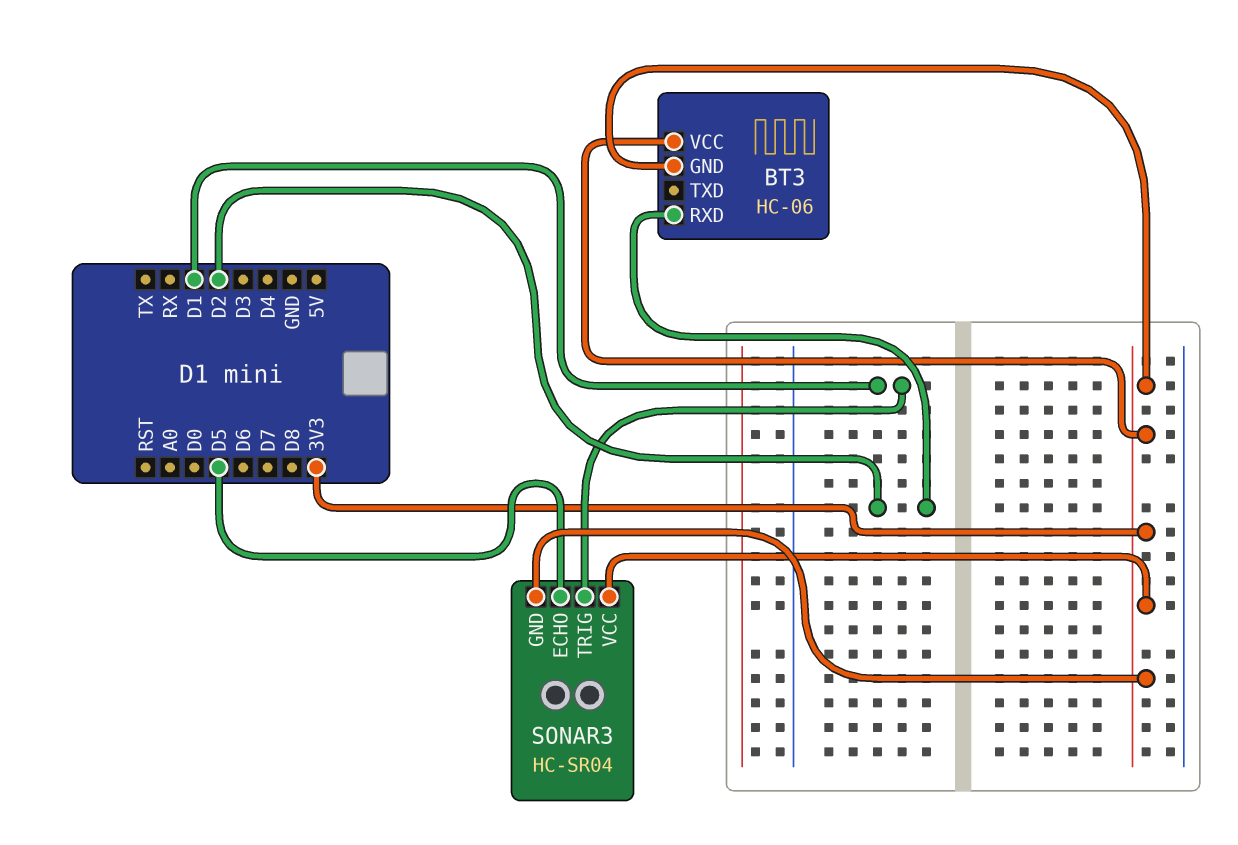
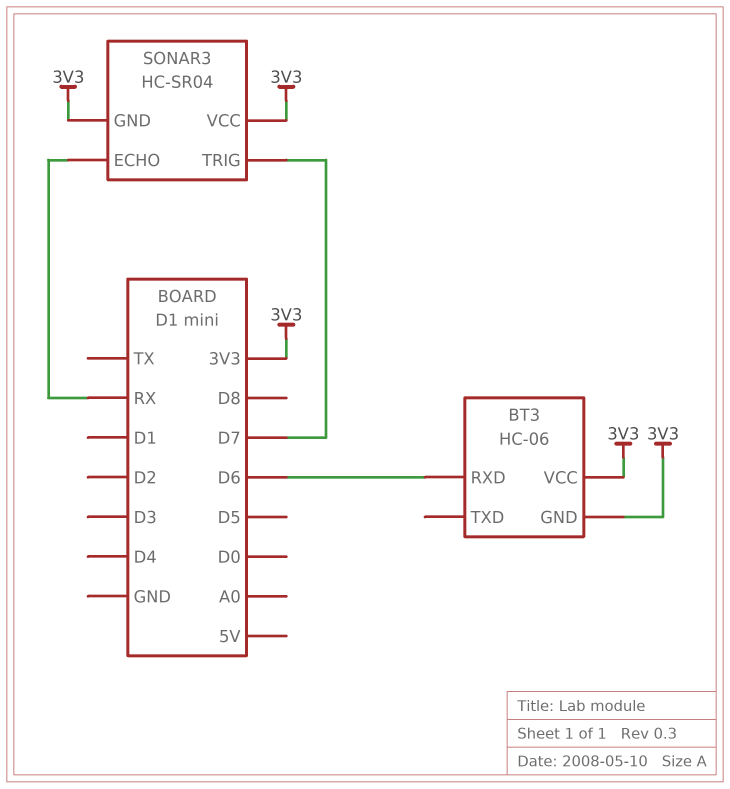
BT3 pin RXD: D2 -> D6
SONAR3 pin ECHO: D5 -> RX
SONAR3 pin TRIG: D1 -> D7

